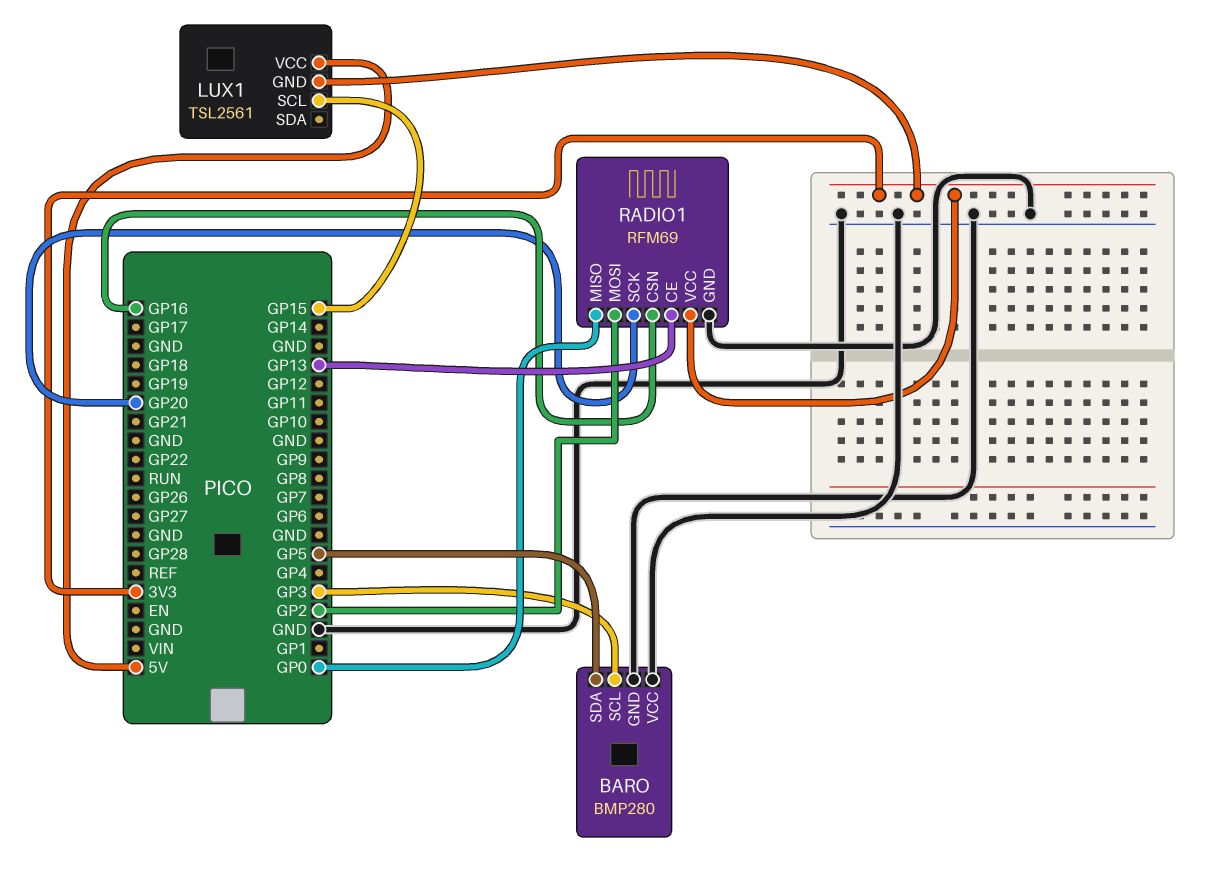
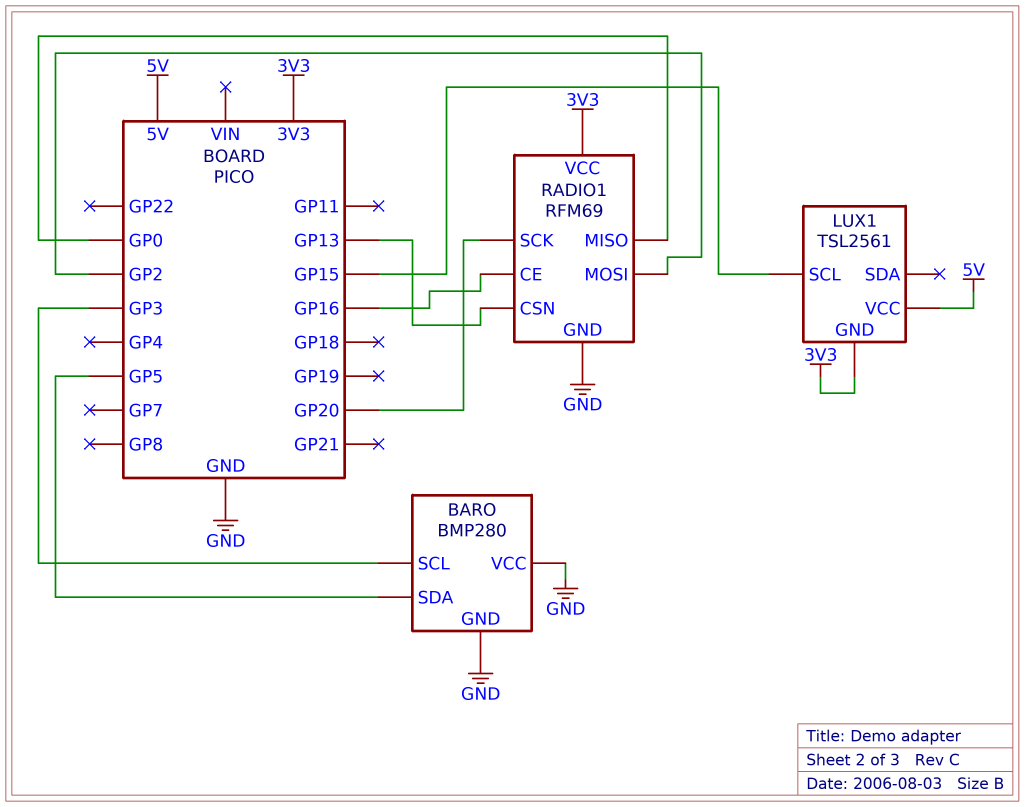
RADIO1 pin CE: GP13 -> GP16
RADIO1 pin CSN: GP16 -> GP13

